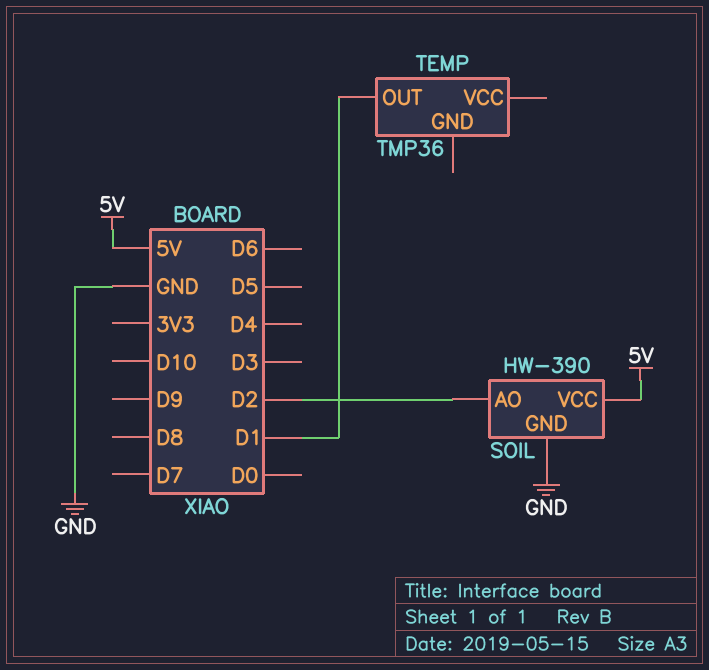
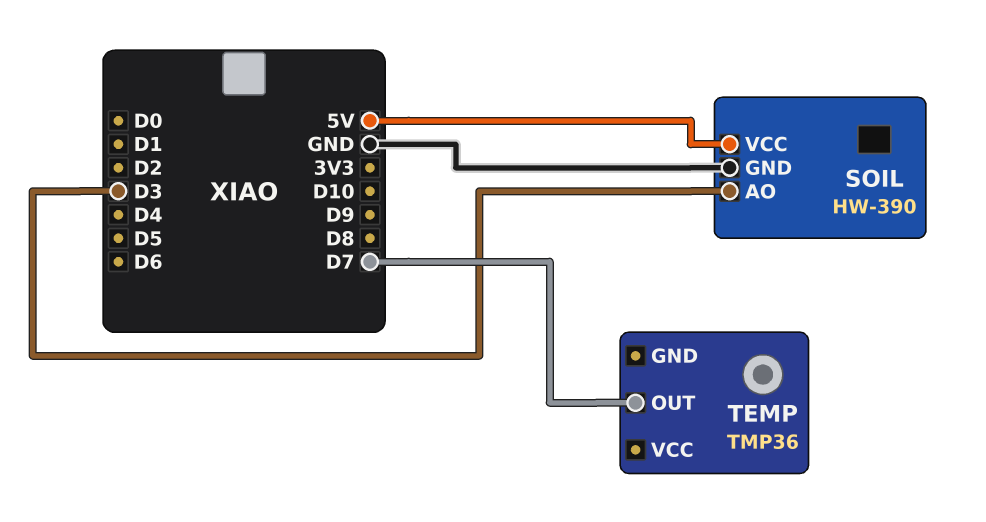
SOIL pin AO: D2 -> D3
TEMP pin OUT: D1 -> D7

